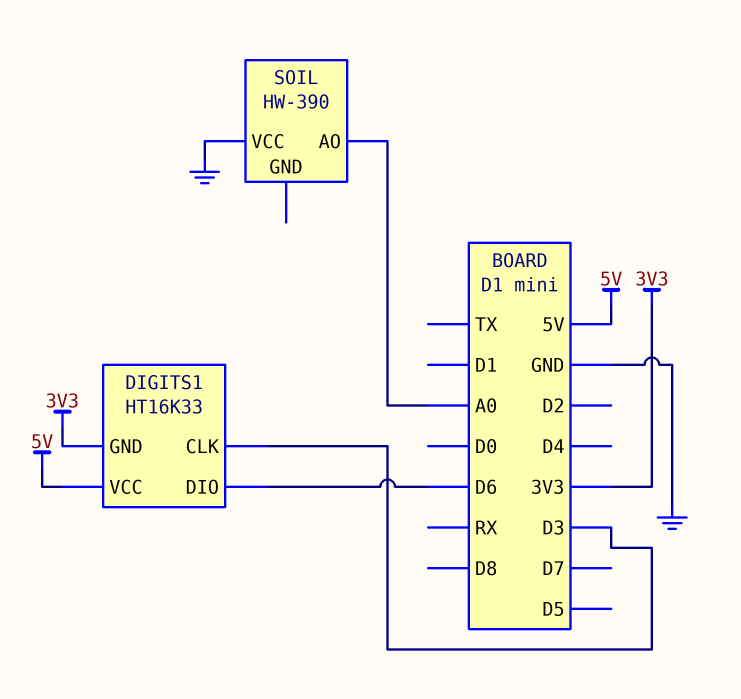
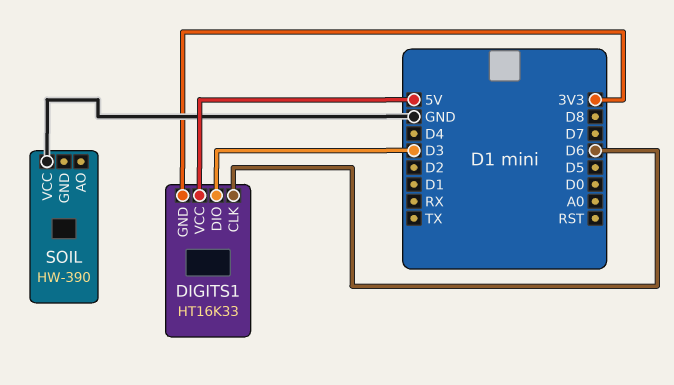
DIGITS1 pin CLK: D3 -> D6
DIGITS1 pin DIO: D6 -> D3
SOIL pin AO: A0 -> none

